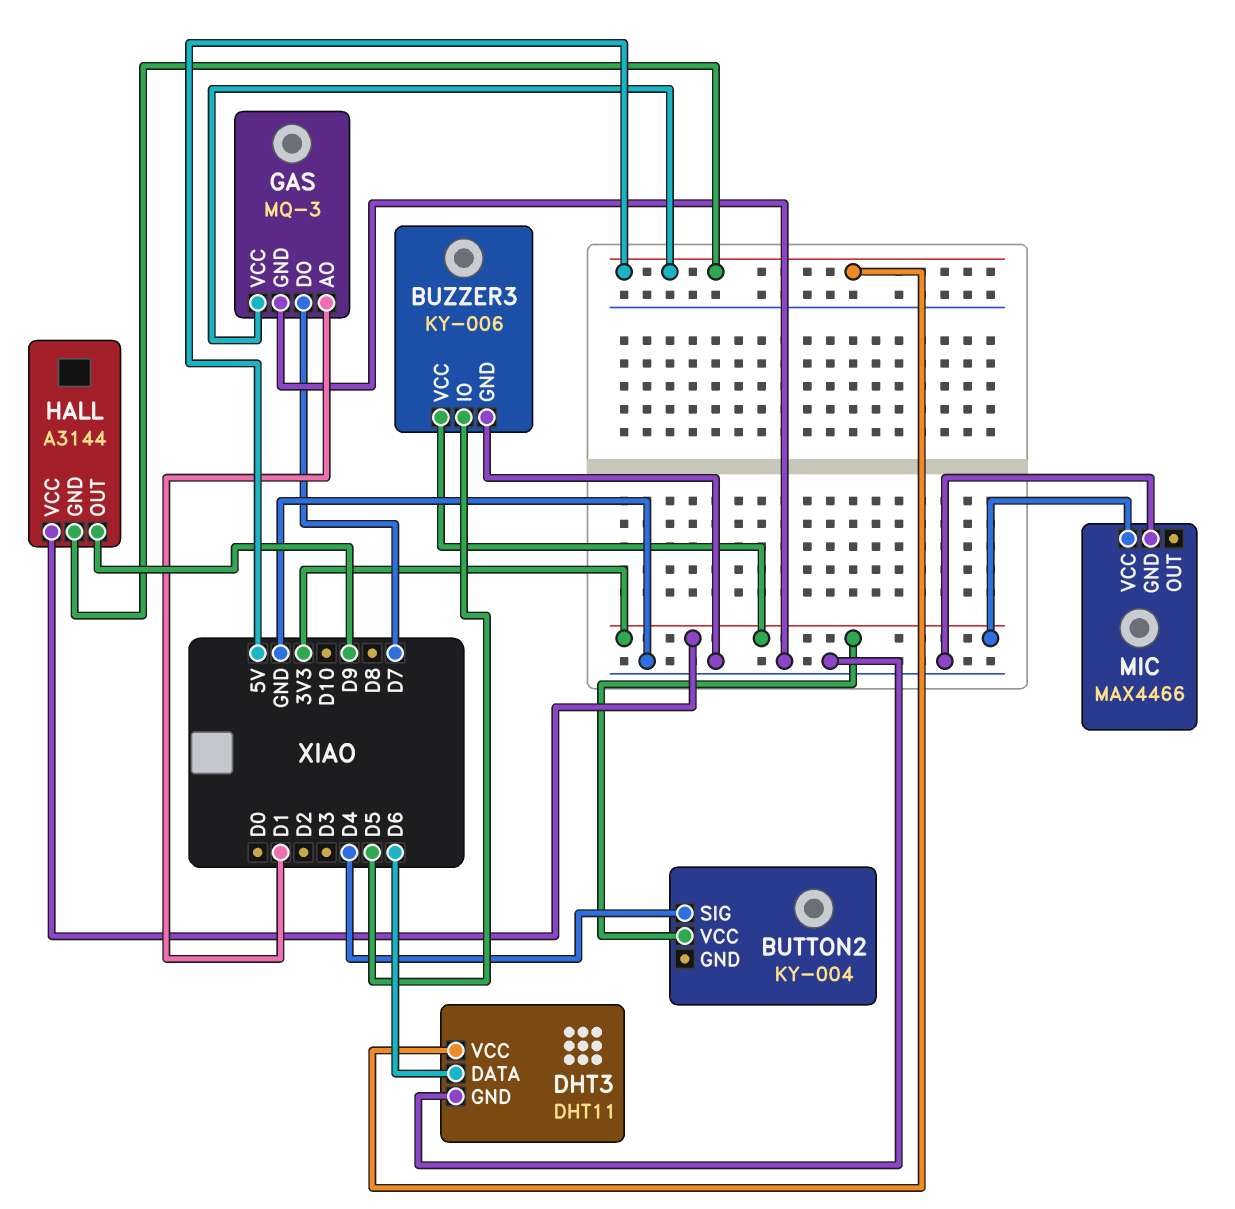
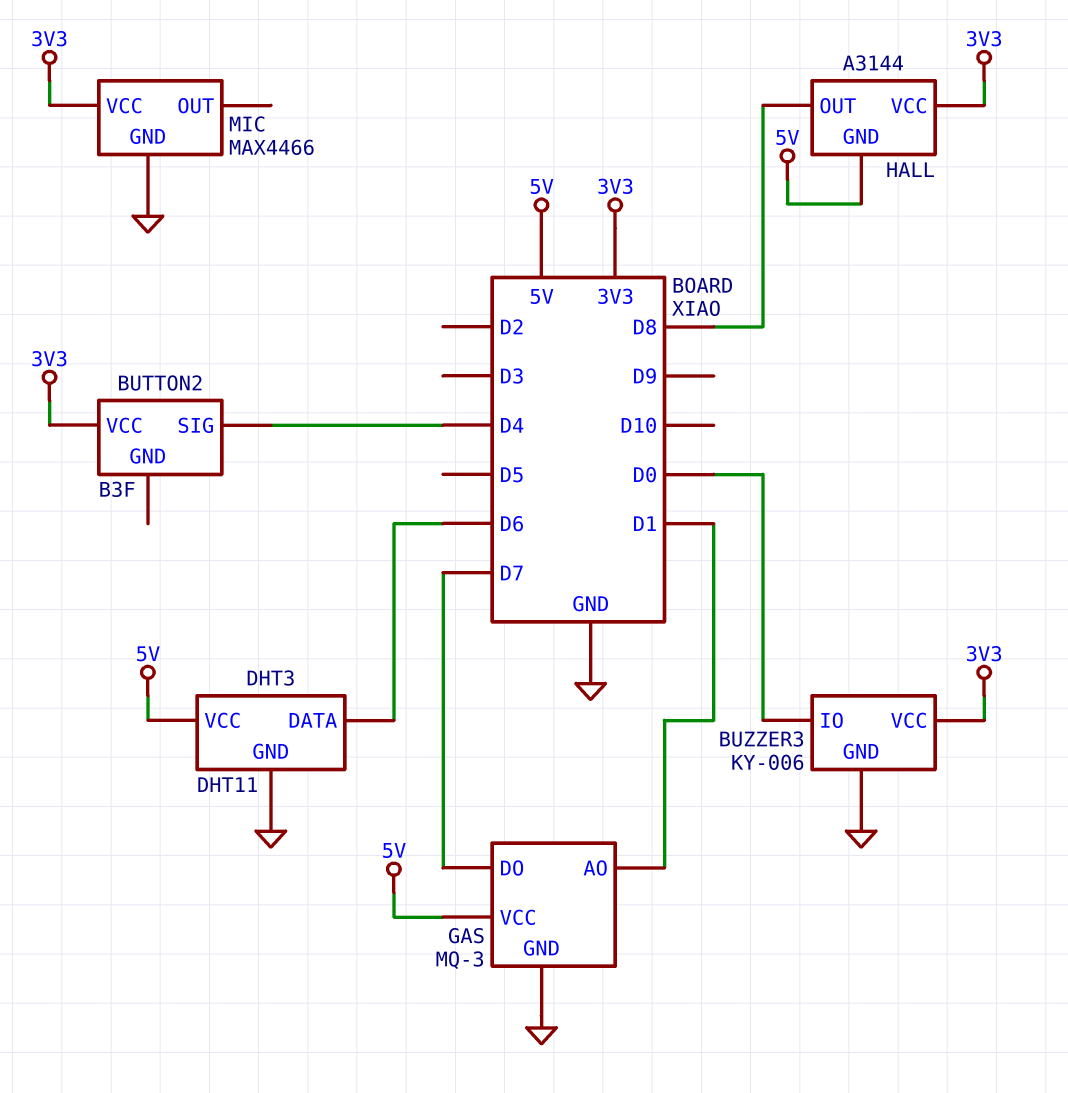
BUTTON2: KY-004 -> B3F
BUZZER3 pin IO: D5 -> D0
HALL pin OUT: D9 -> D8

